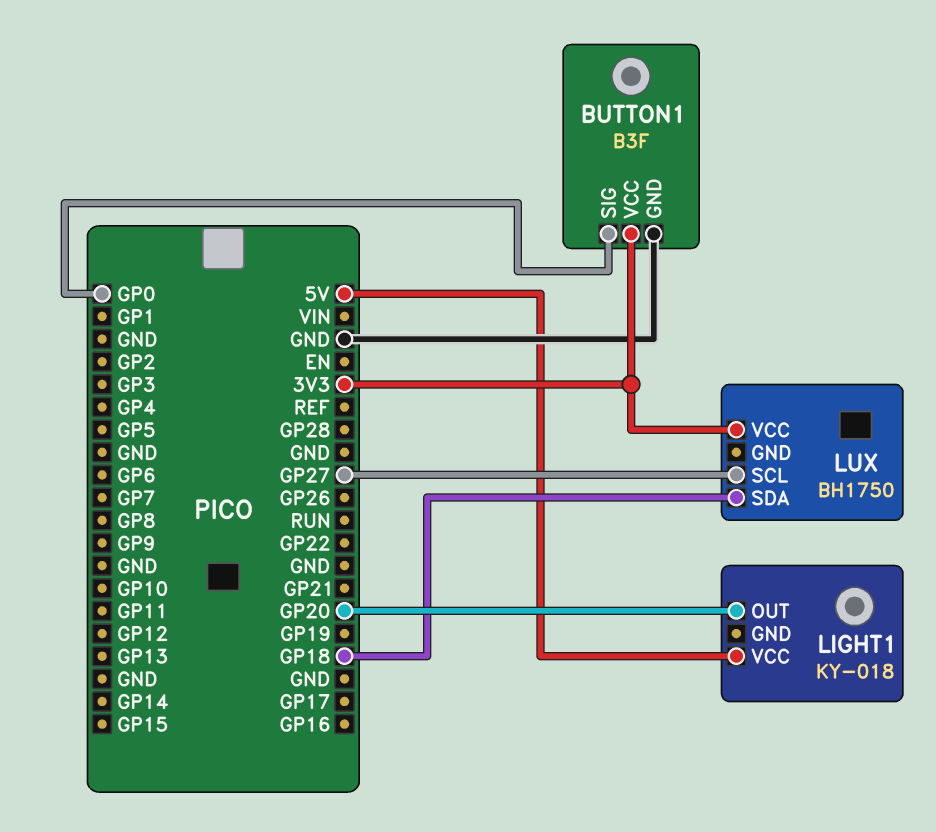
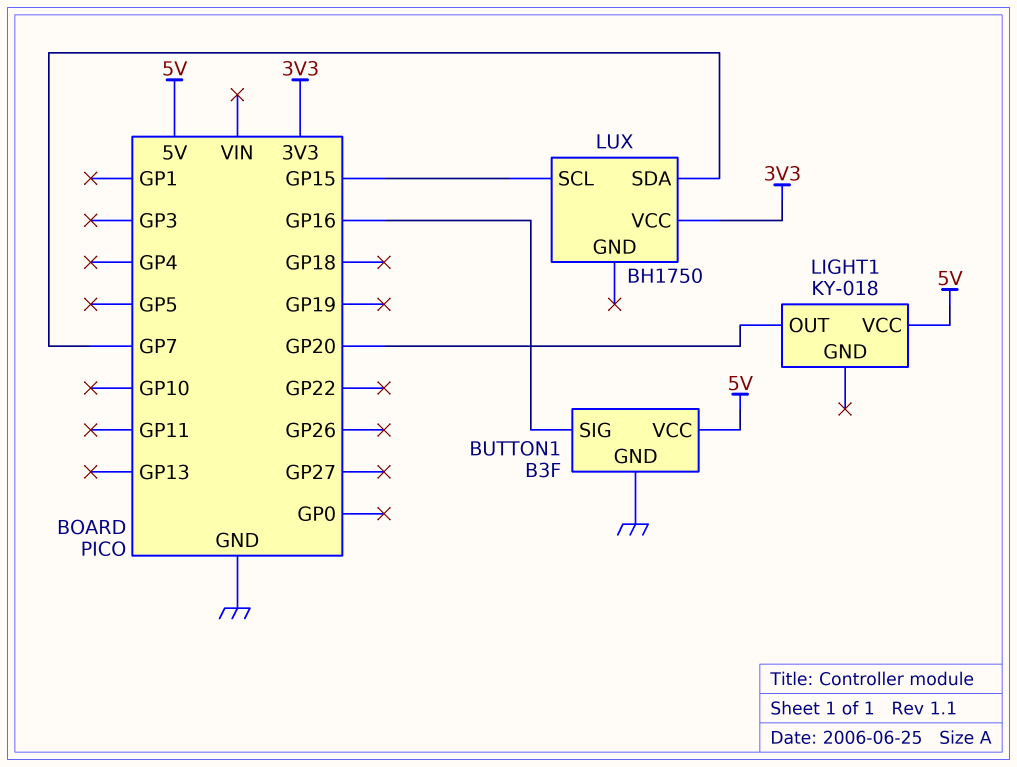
BUTTON1 pin SIG: GP0 -> GP16
BUTTON1 pin VCC: 3V3 -> 5V
LUX pin SCL: GP27 -> GP15
LUX pin SDA: GP18 -> GP7

